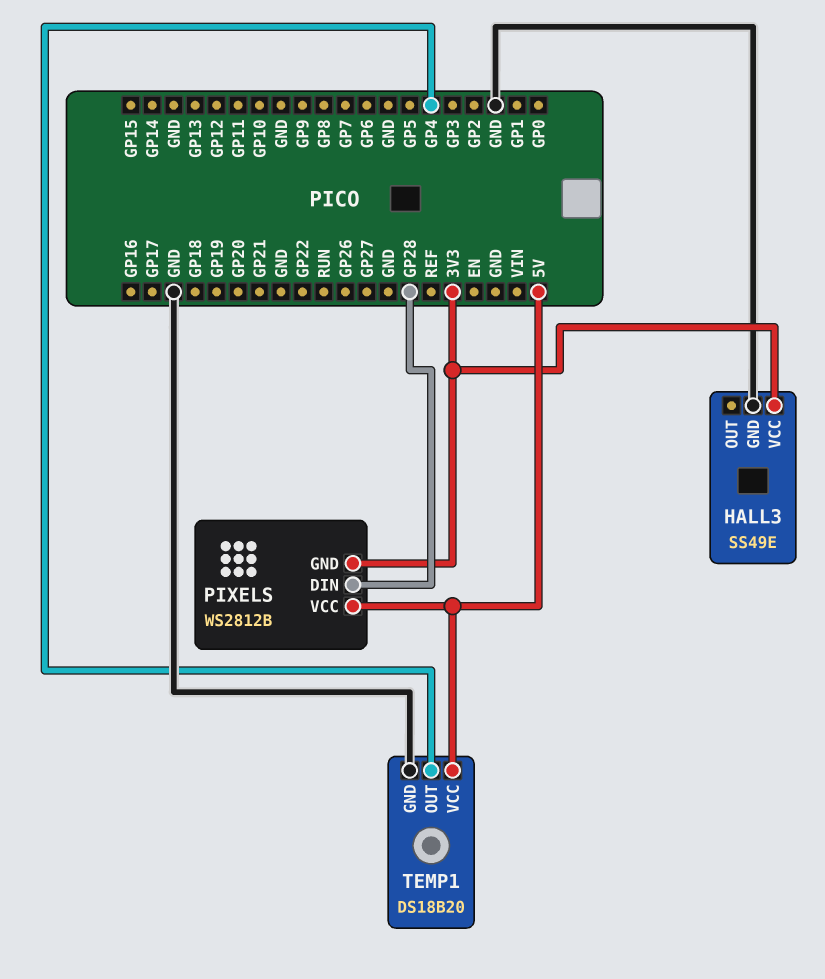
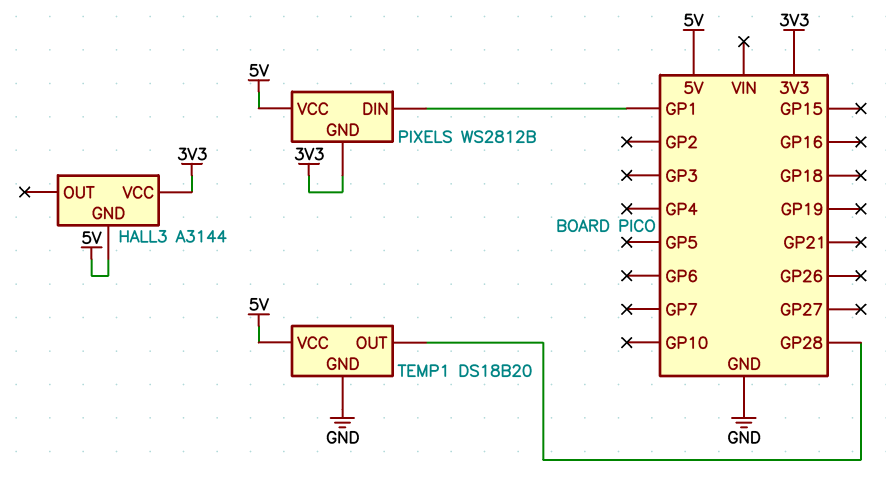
HALL3: SS49E -> A3144
HALL3 pin GND: GND -> 5V
PIXELS pin DIN: GP28 -> GP1
TEMP1 pin OUT: GP4 -> GP28

